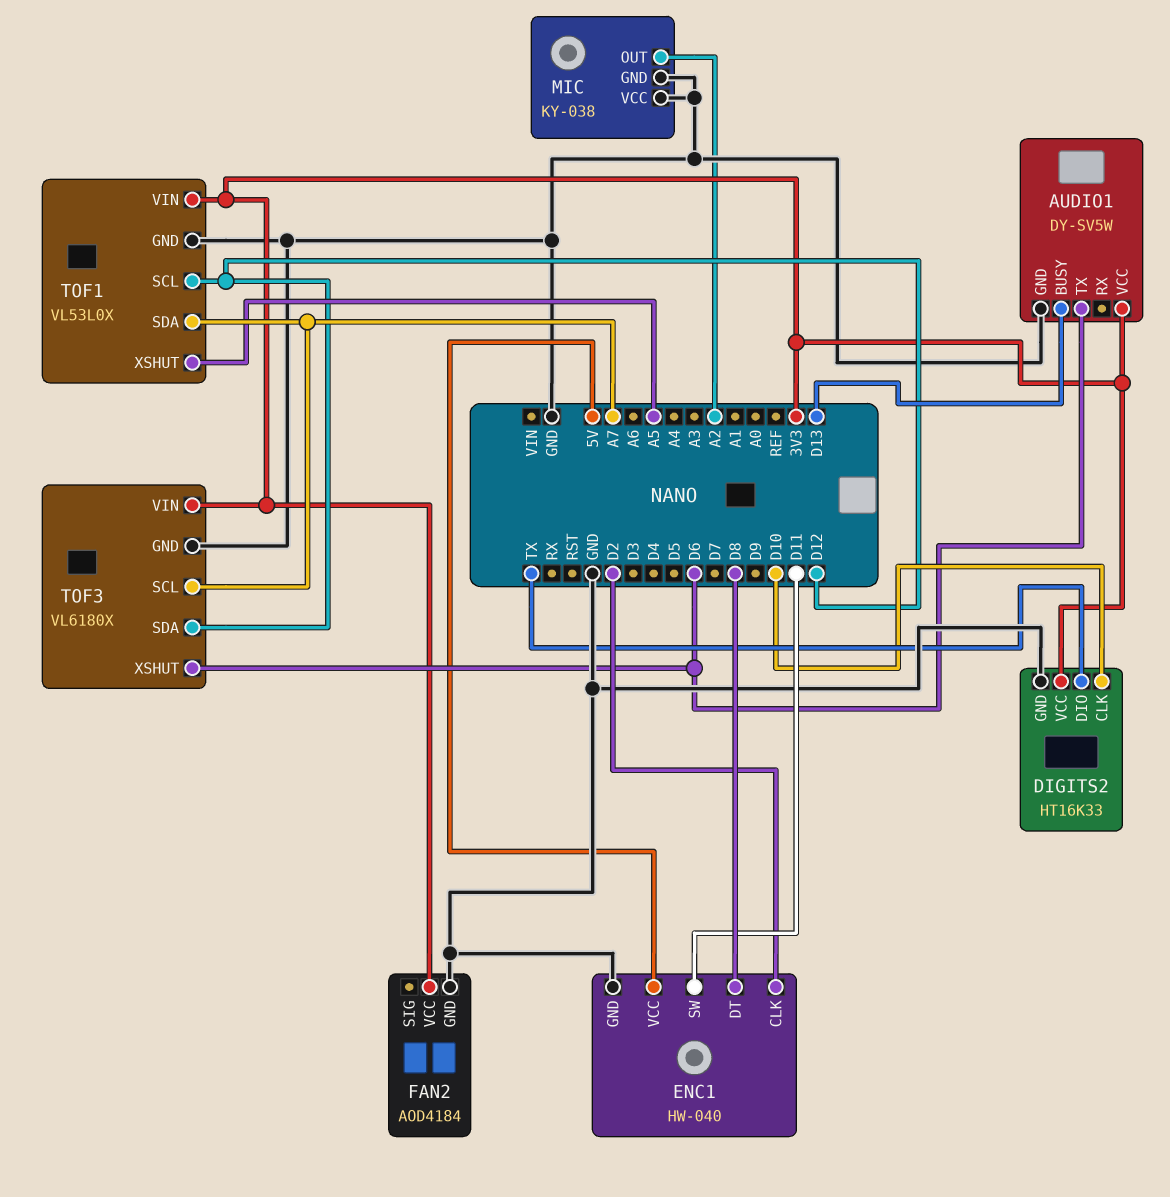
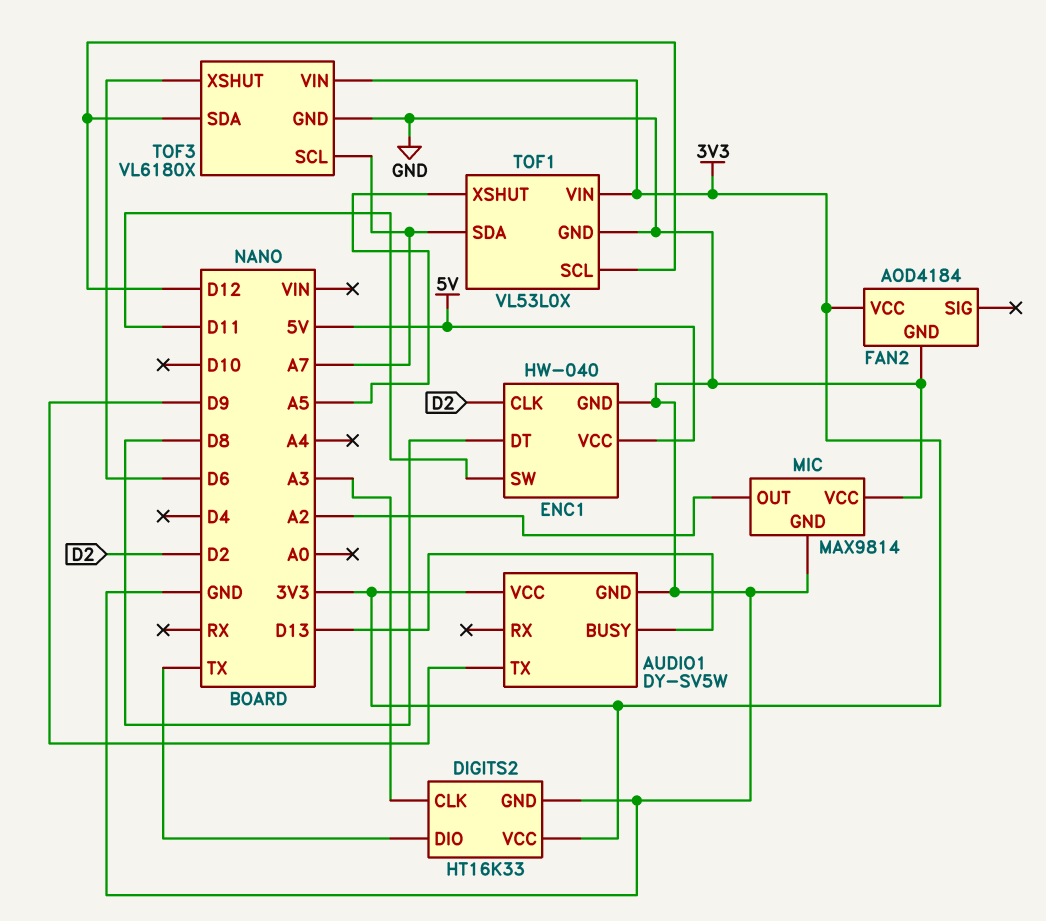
AUDIO1 pin TX: D6 -> D9
DIGITS2 pin CLK: D10 -> A3
MIC: KY-038 -> MAX9814

